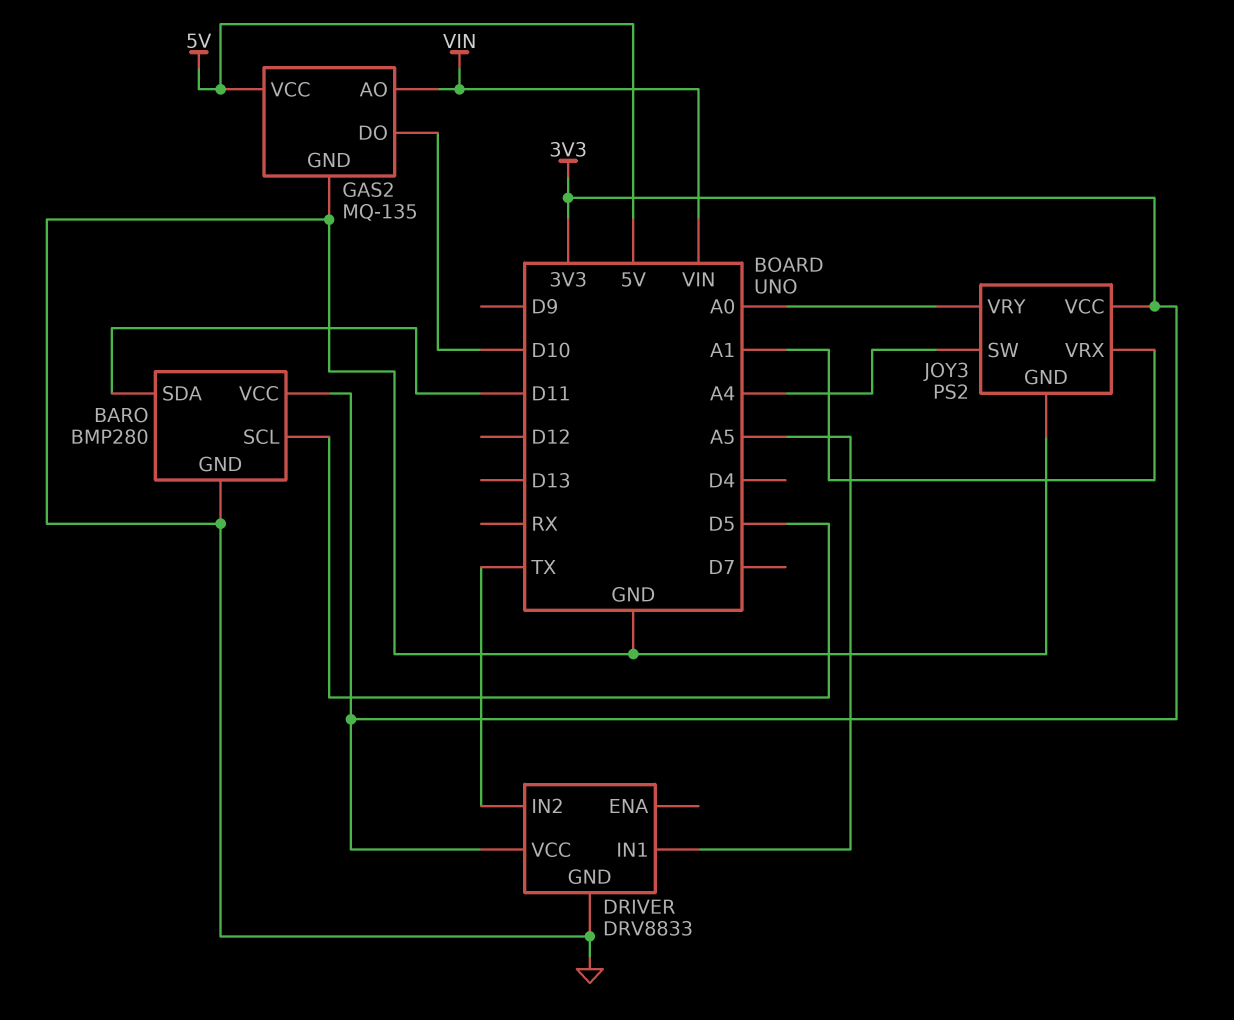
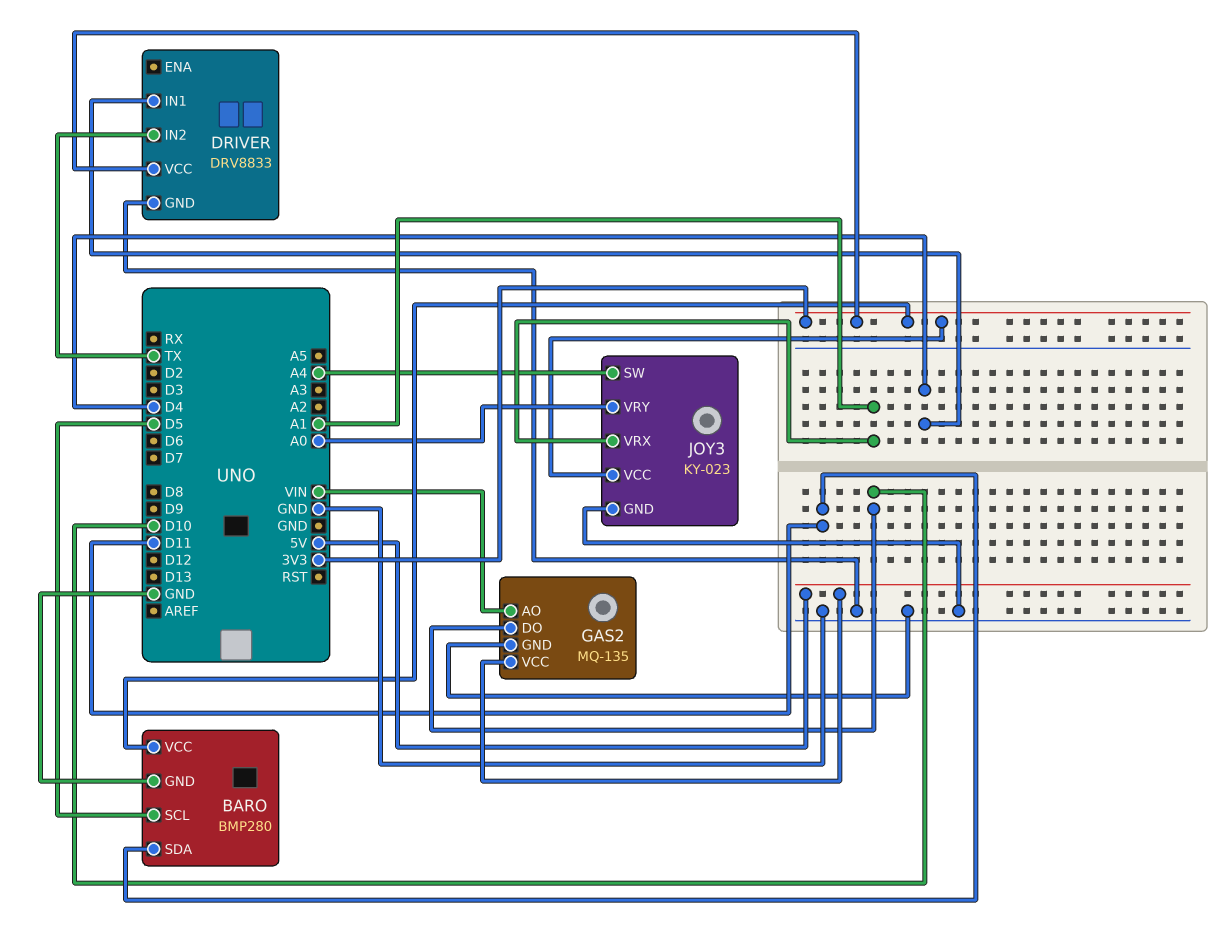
DRIVER pin IN1: A5 -> D4
JOY3: PS2 -> KY-023

